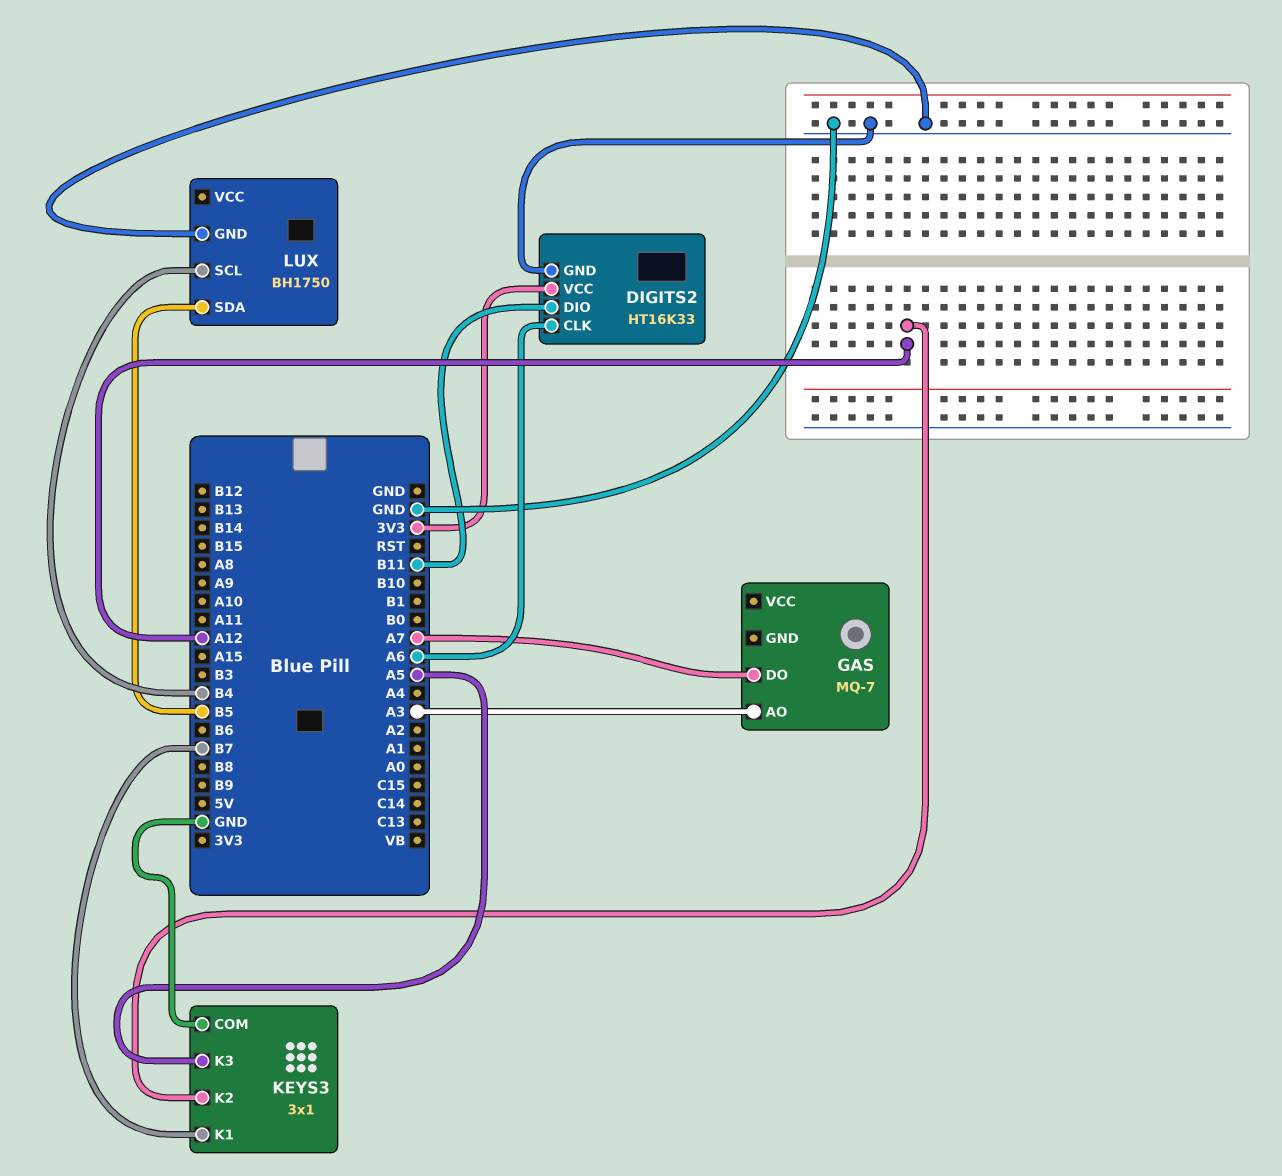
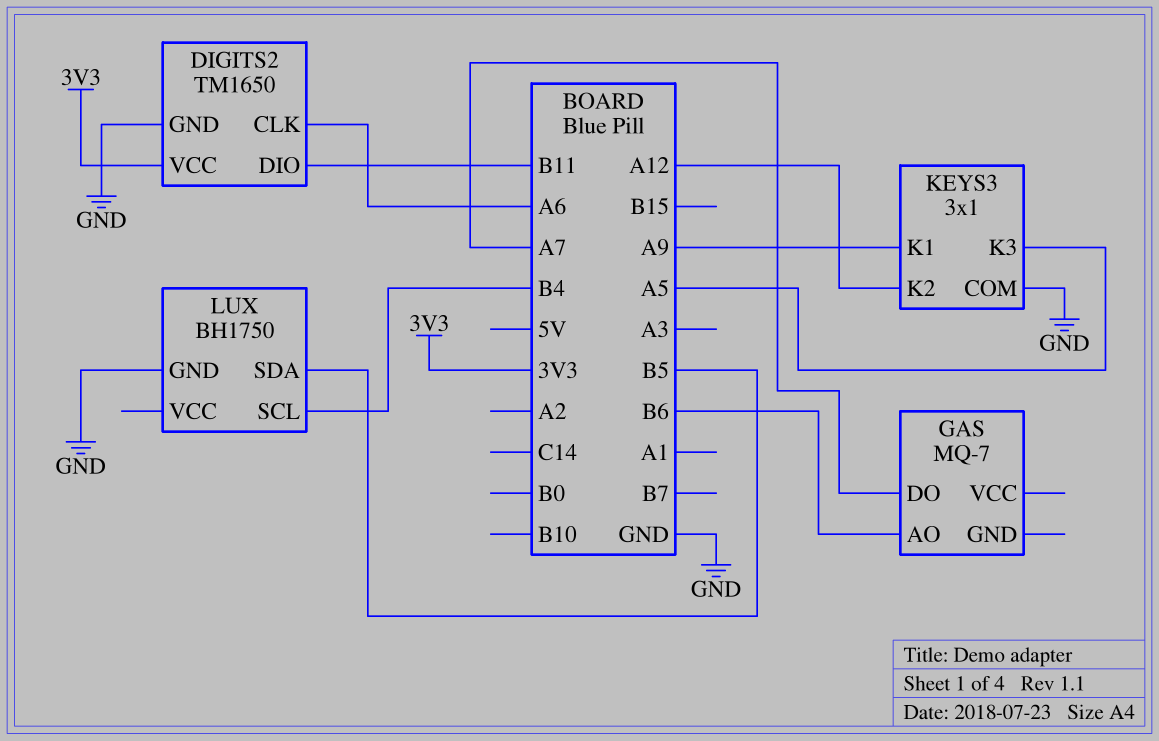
DIGITS2: HT16K33 -> TM1650
GAS pin AO: A3 -> B6
KEYS3 pin K1: B7 -> A9

